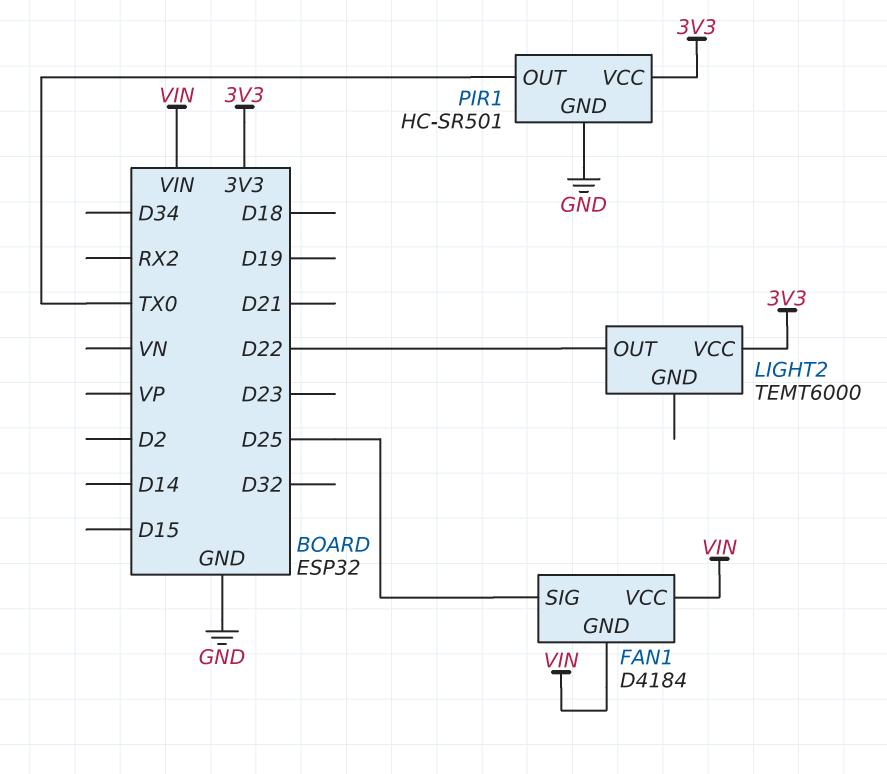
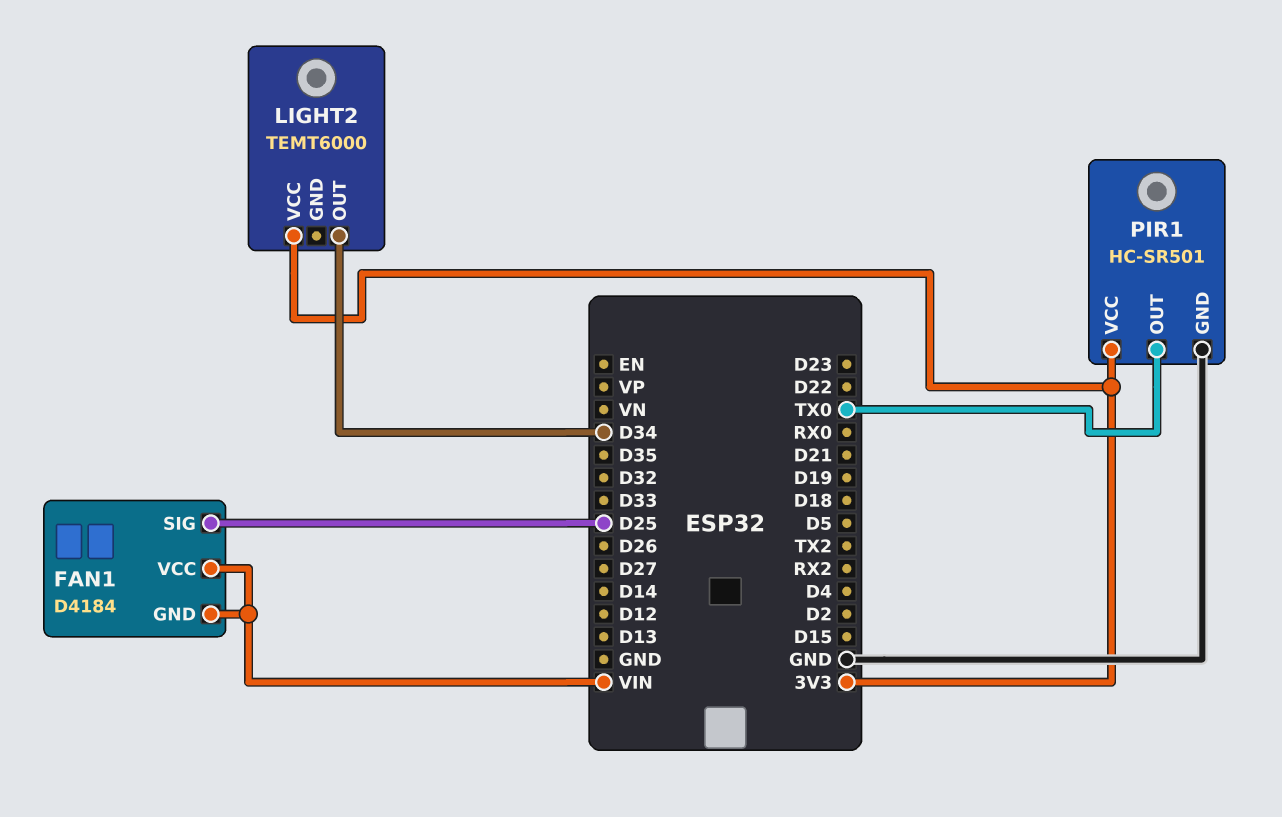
LIGHT2 pin OUT: D22 -> D34

